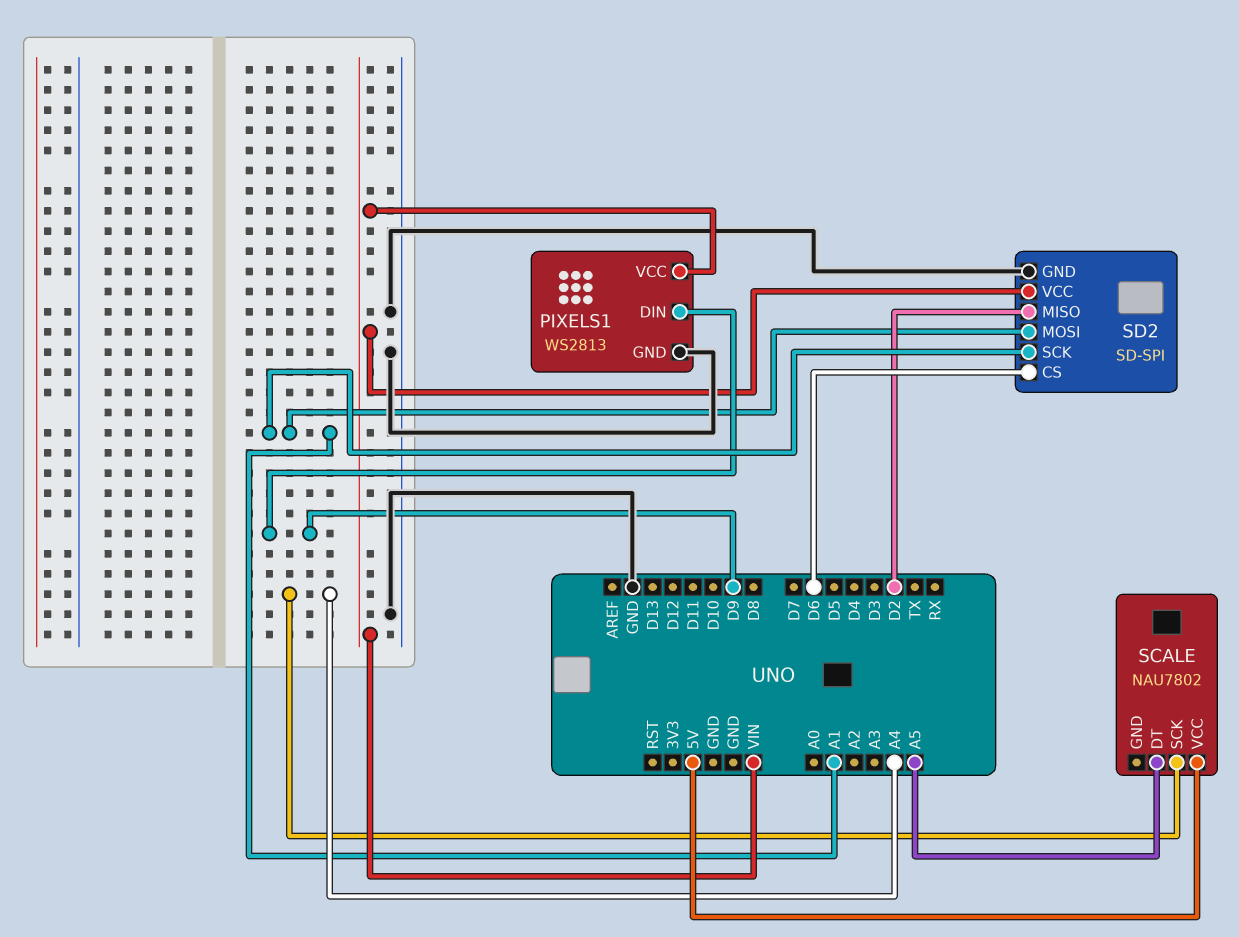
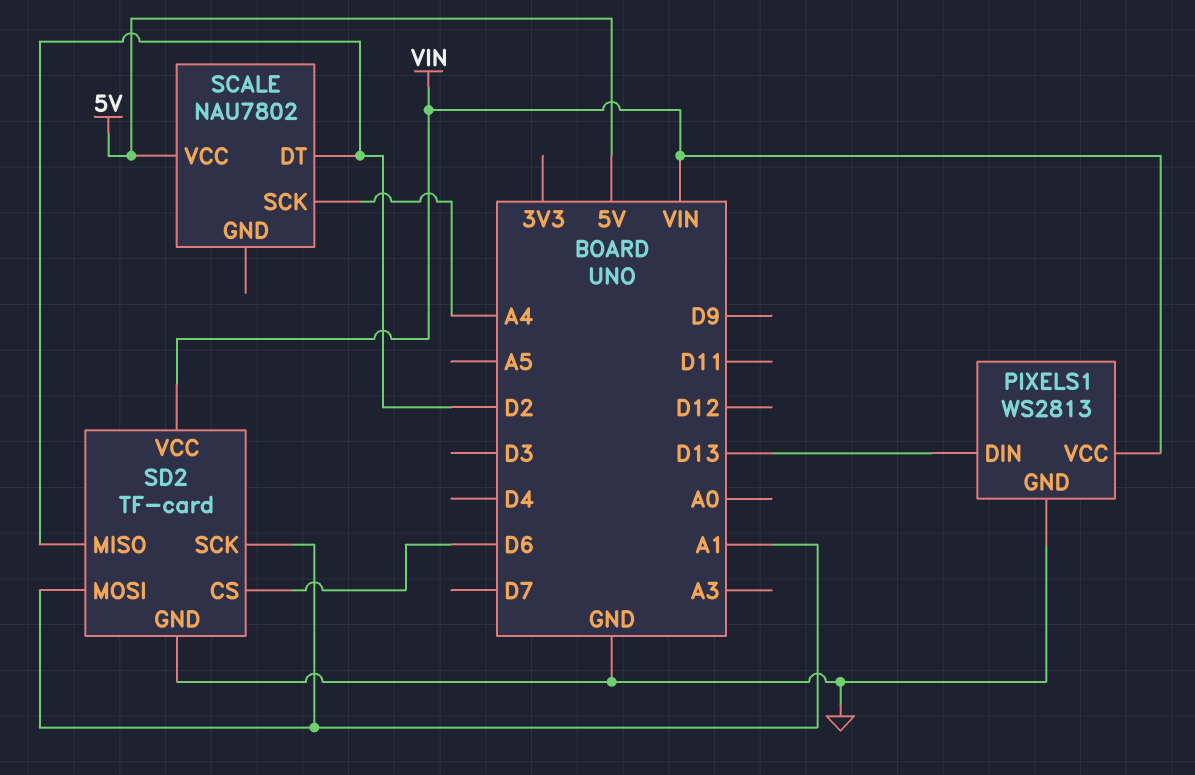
PIXELS1 pin DIN: D9 -> D13
SCALE pin DT: A5 -> D2
SD2: SD-SPI -> TF-card

